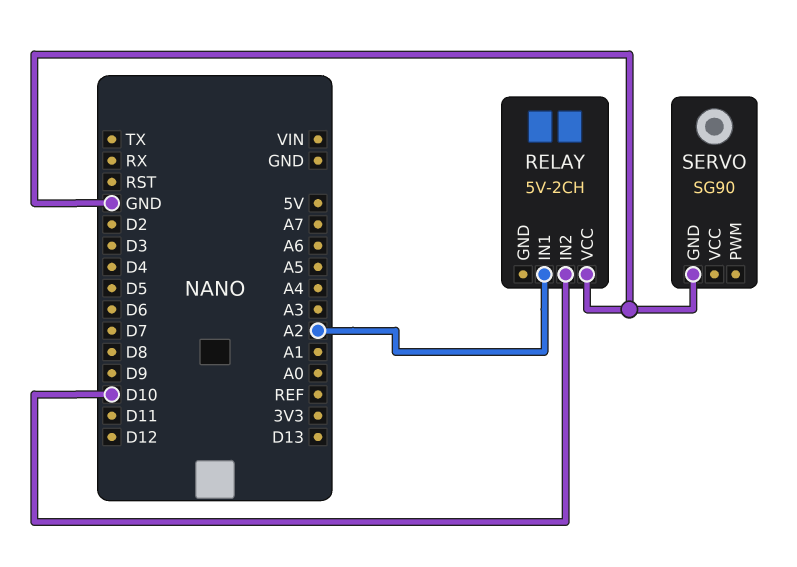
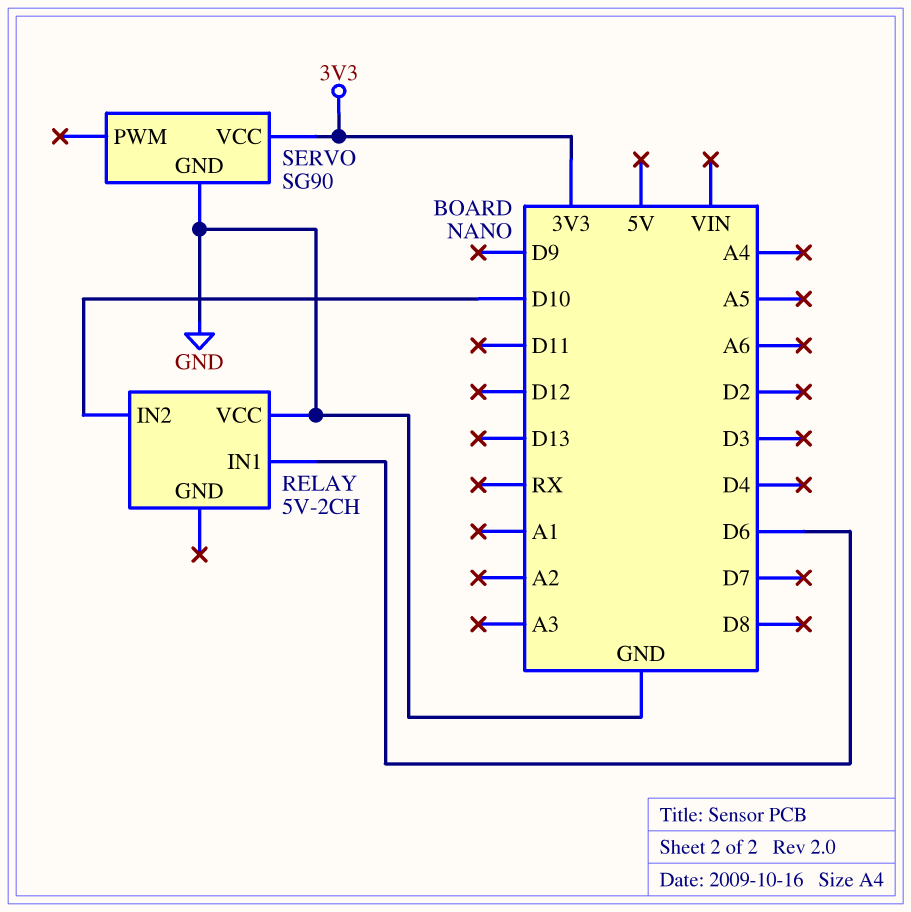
RELAY pin IN1: A2 -> D6
SERVO pin VCC: none -> 3V3

